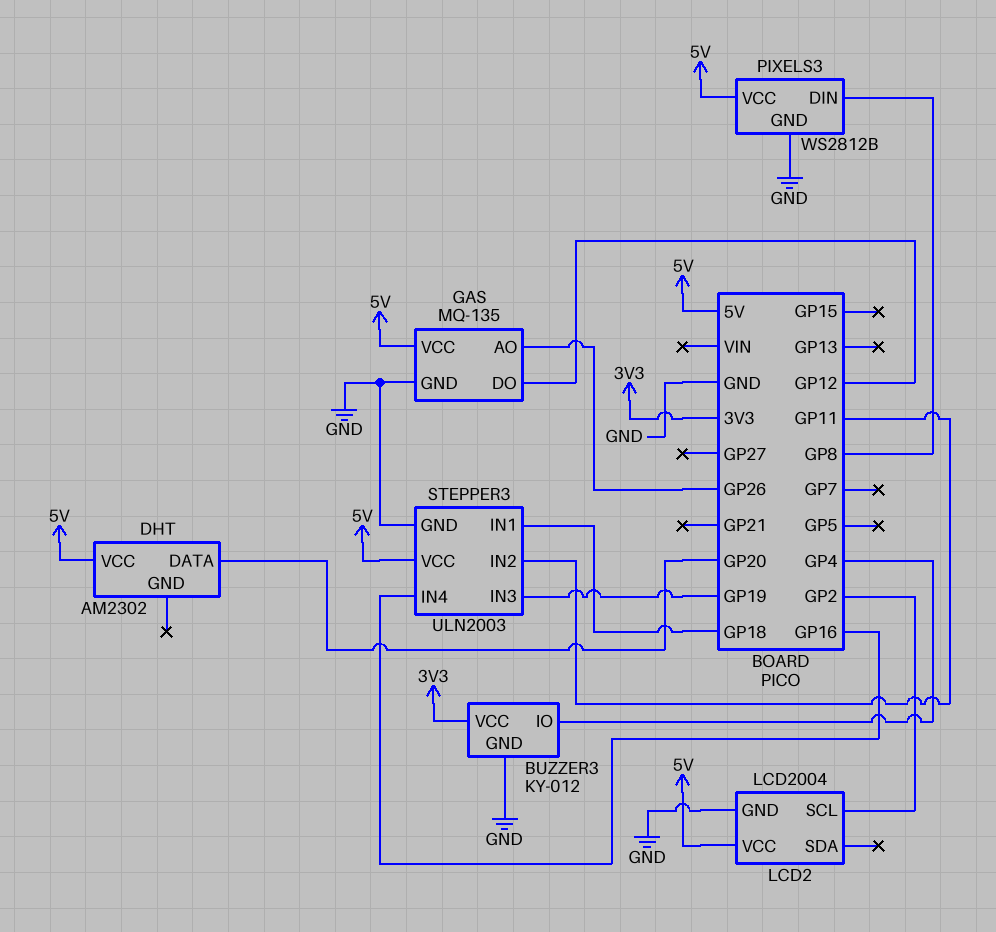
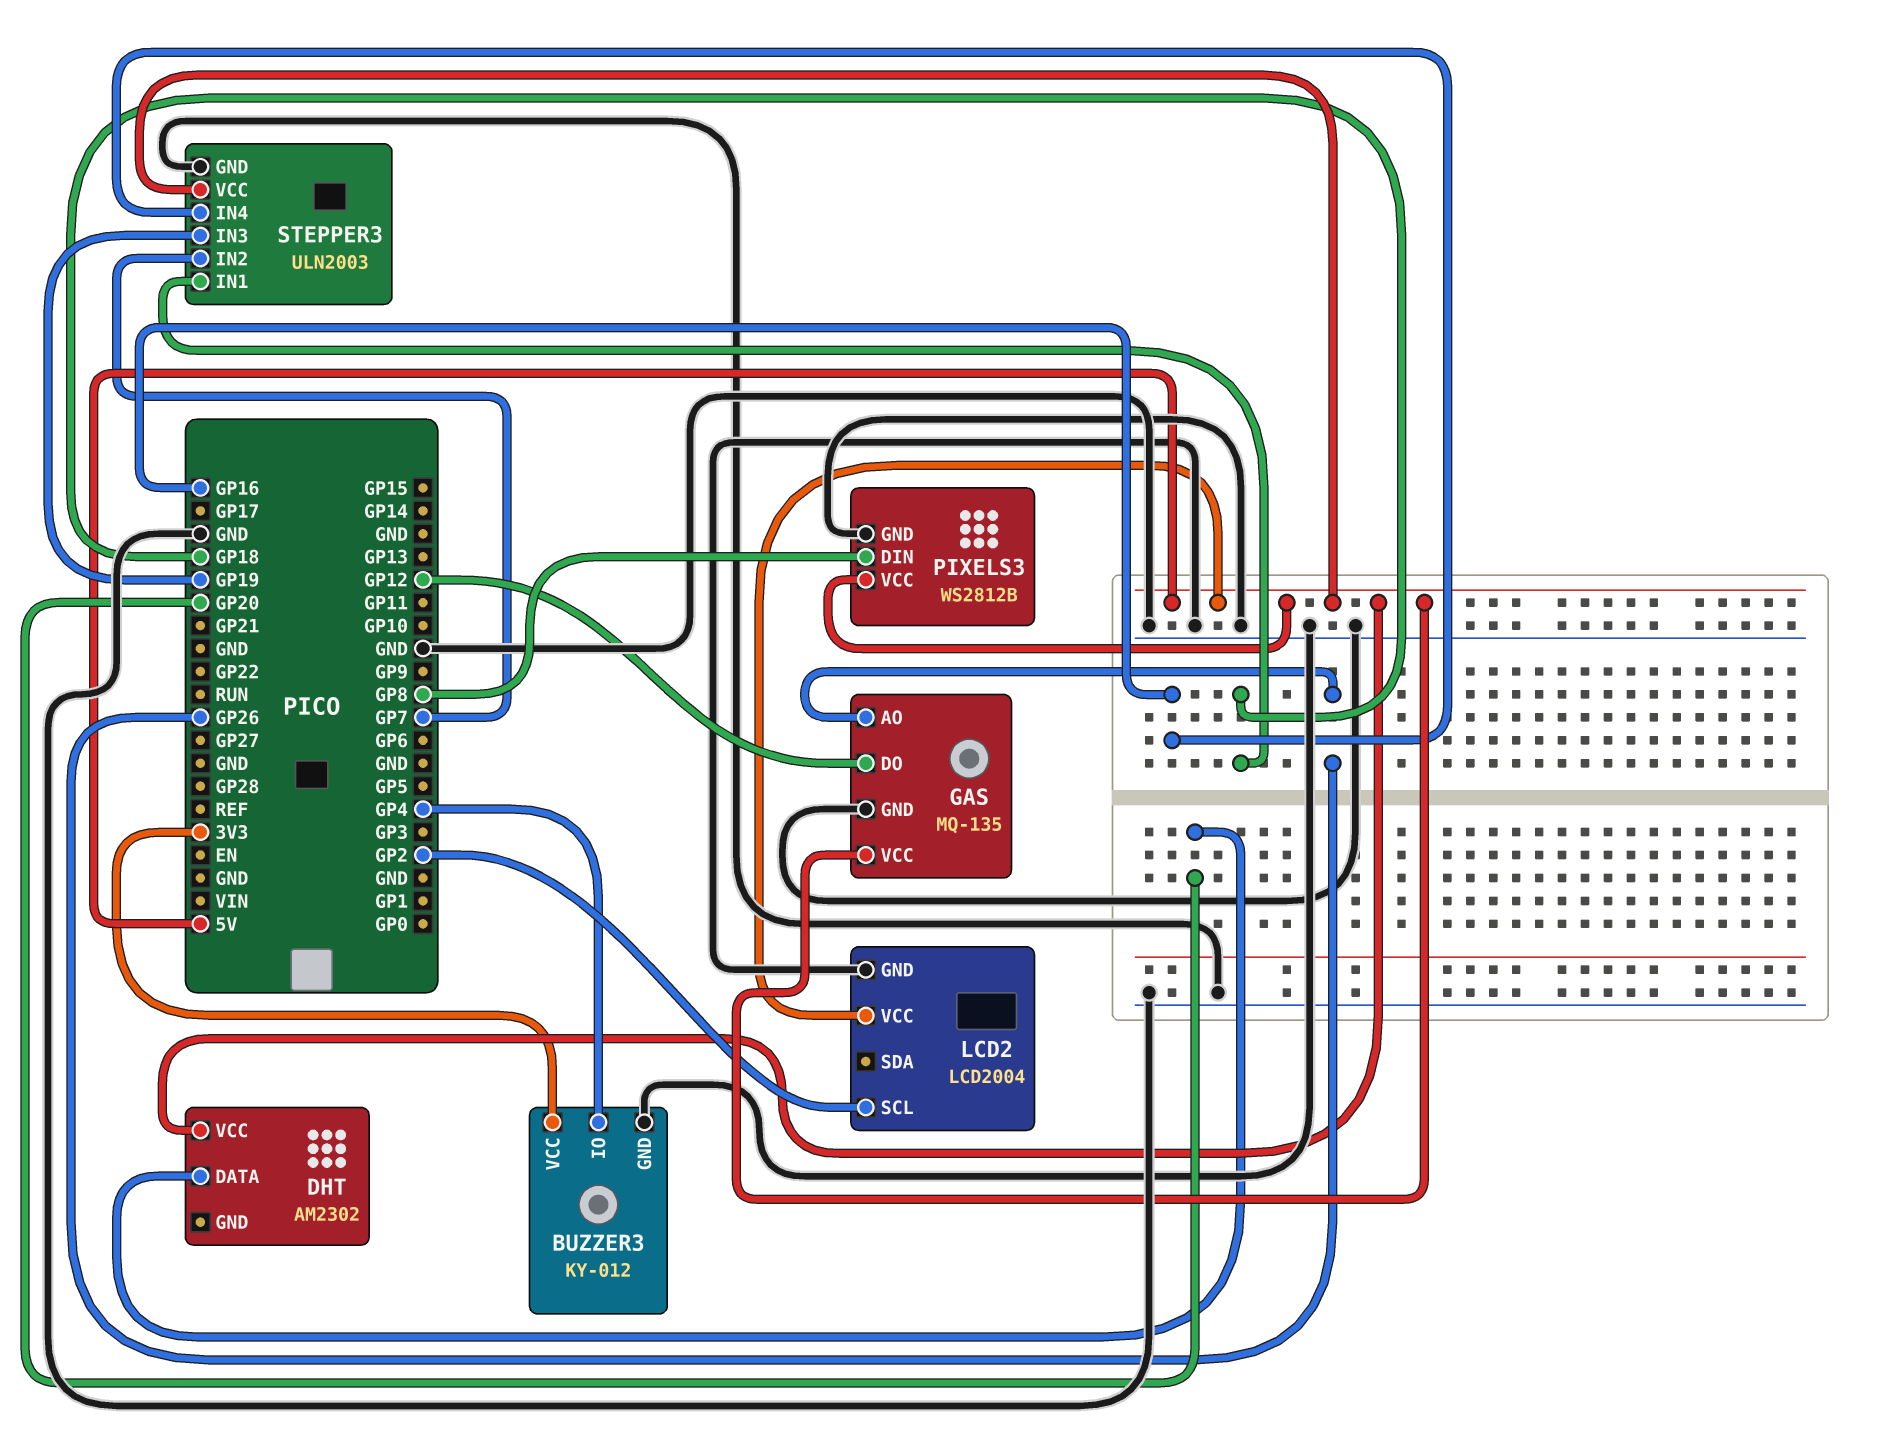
STEPPER3 pin IN2: GP11 -> GP7

